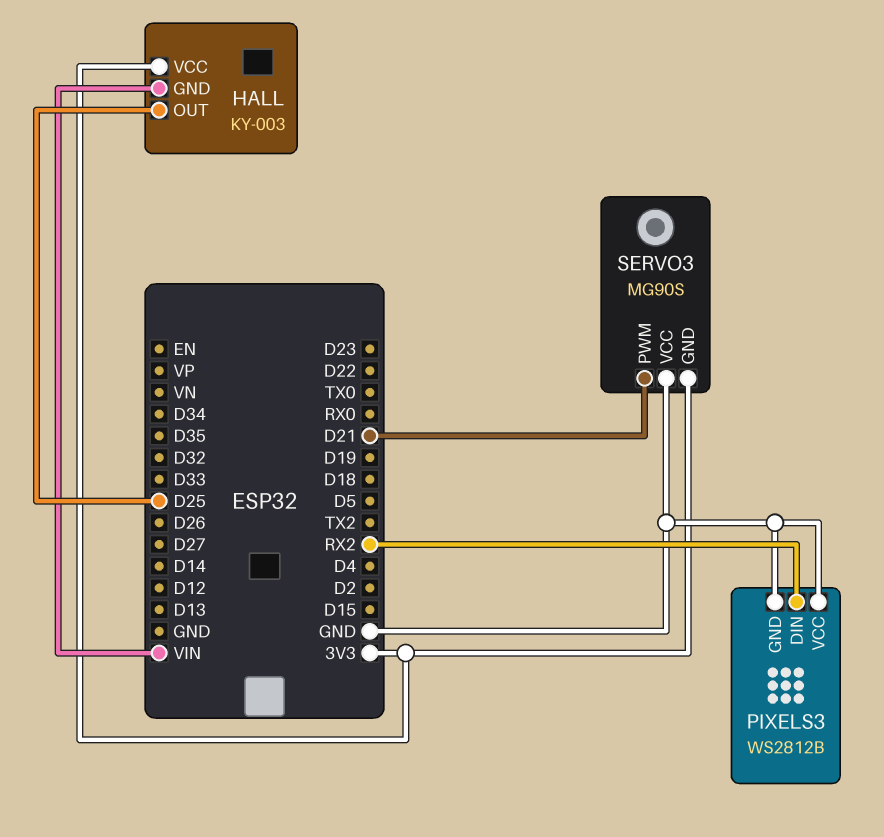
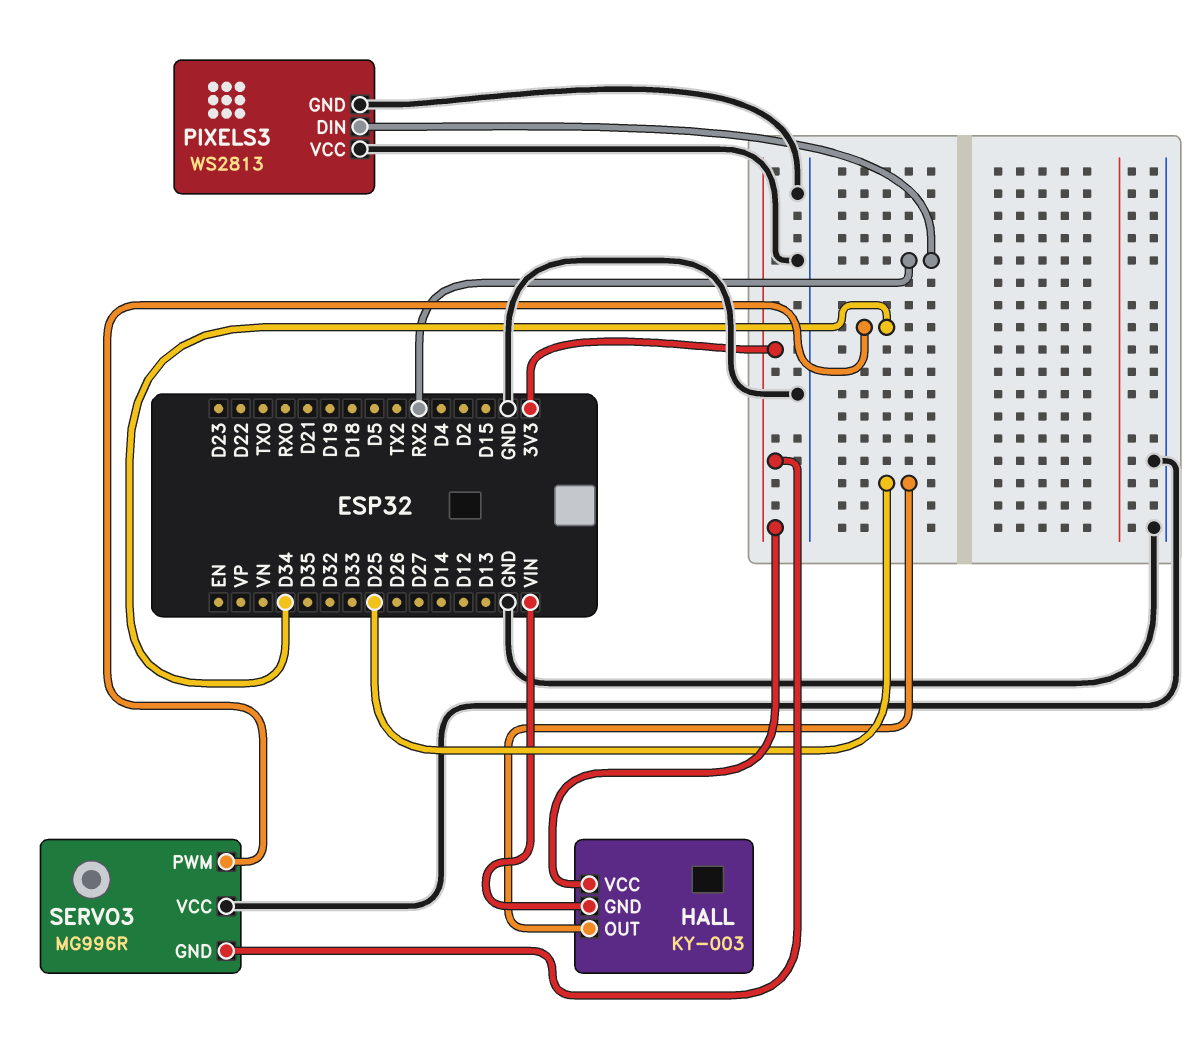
PIXELS3: WS2812B -> WS2813
SERVO3: MG90S -> MG996R
SERVO3 pin PWM: D21 -> D34

